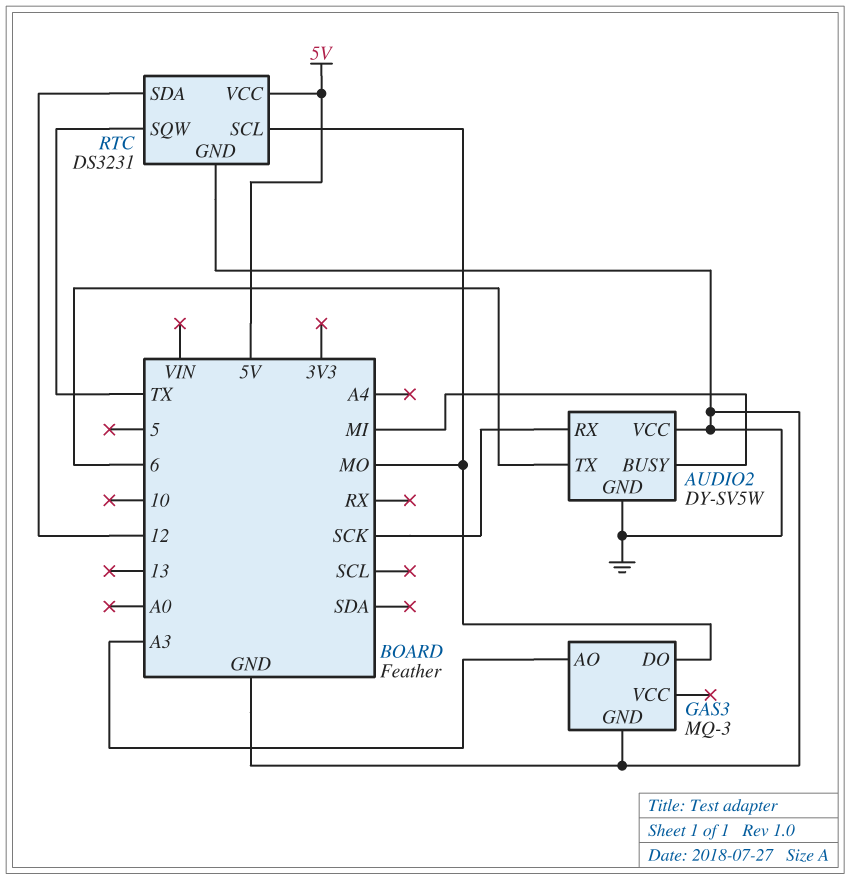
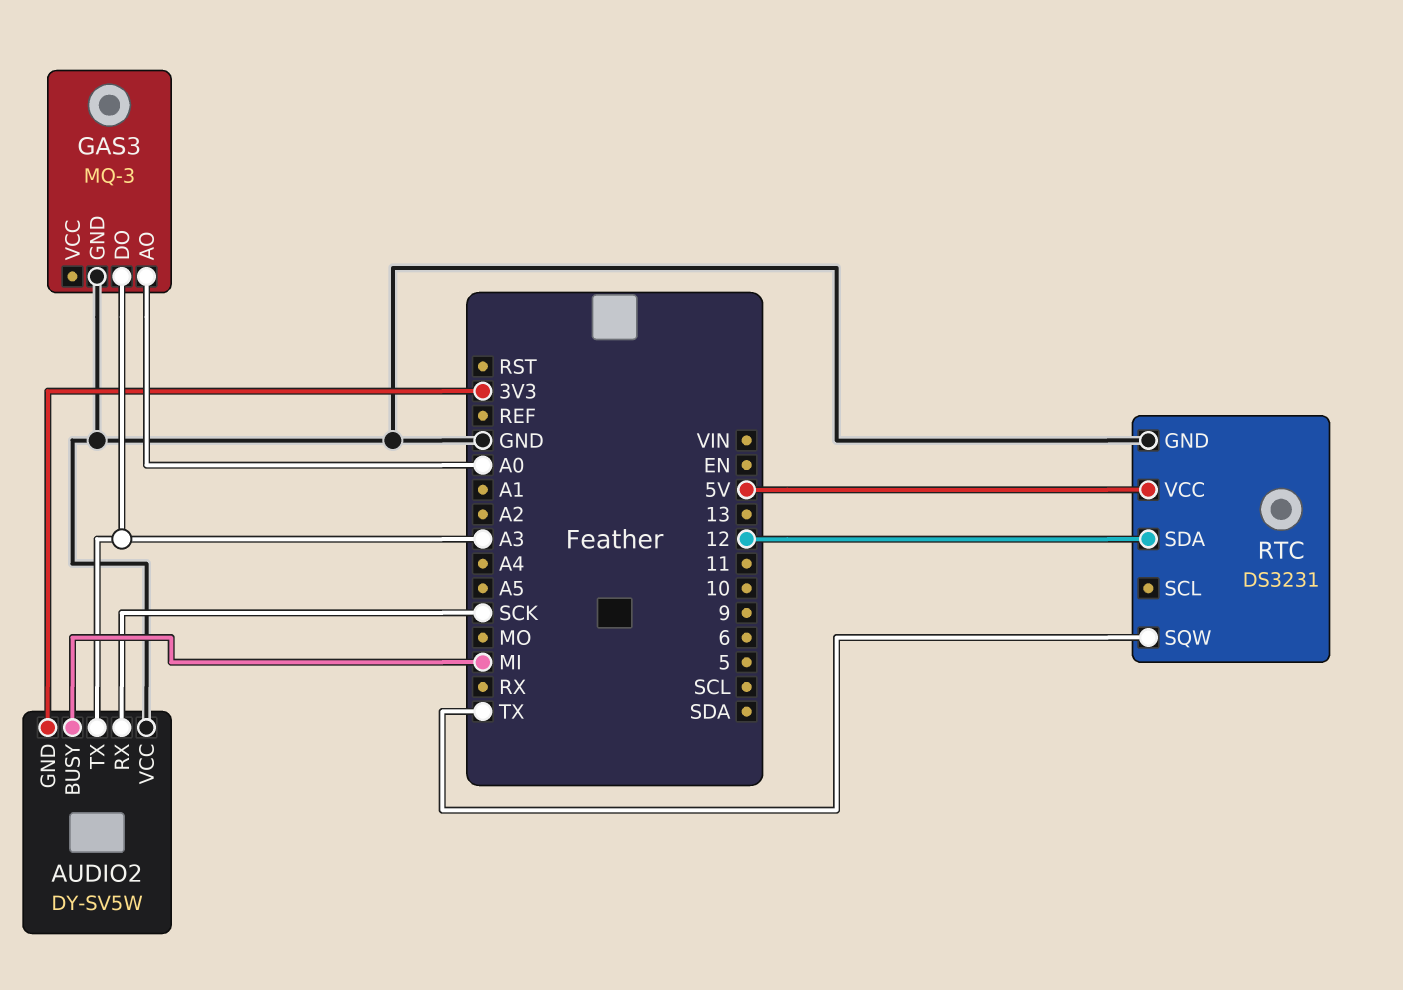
AUDIO2 pin GND: GND -> 3V3
AUDIO2 pin TX: 6 -> A3
GAS3 pin AO: A3 -> A0
GAS3 pin DO: MO -> A3
RTC pin SCL: MO -> none

